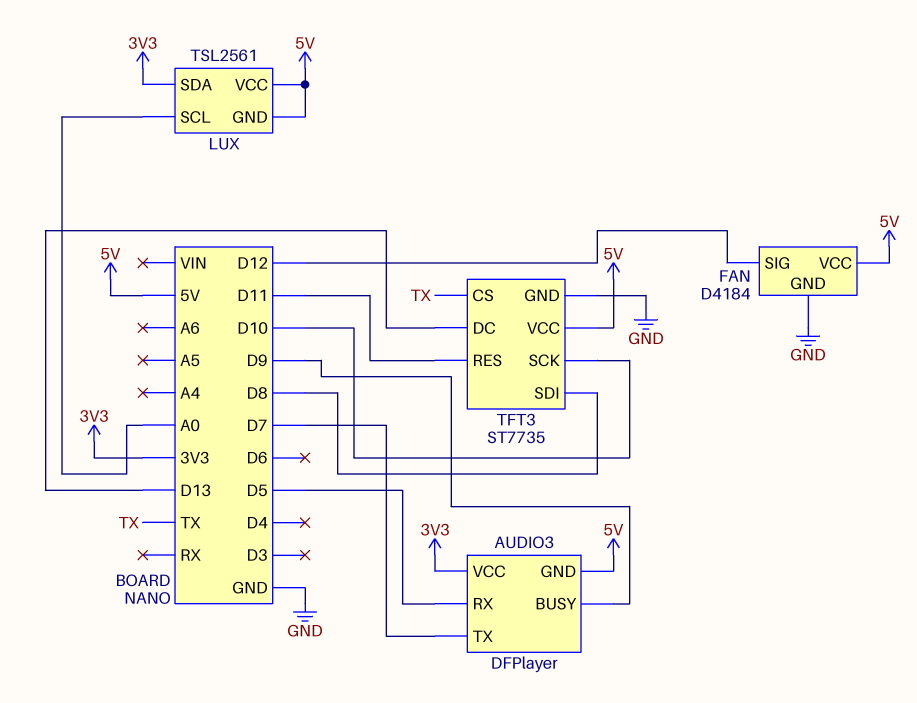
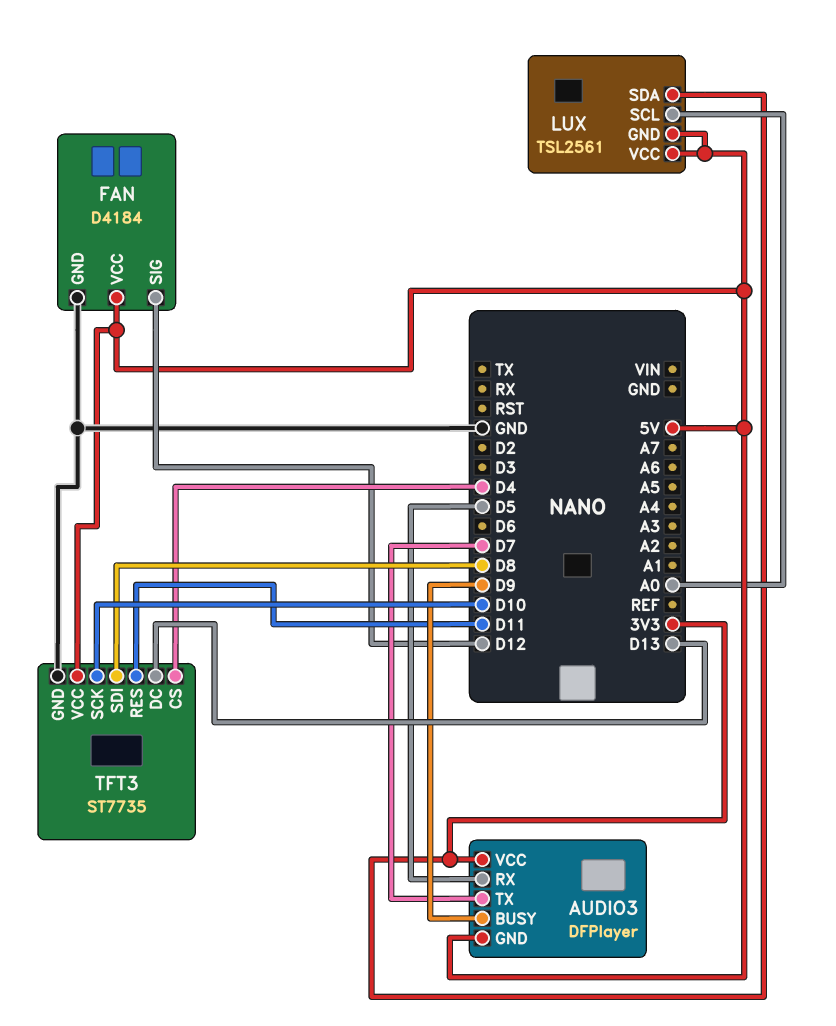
TFT3 pin CS: TX -> D4

